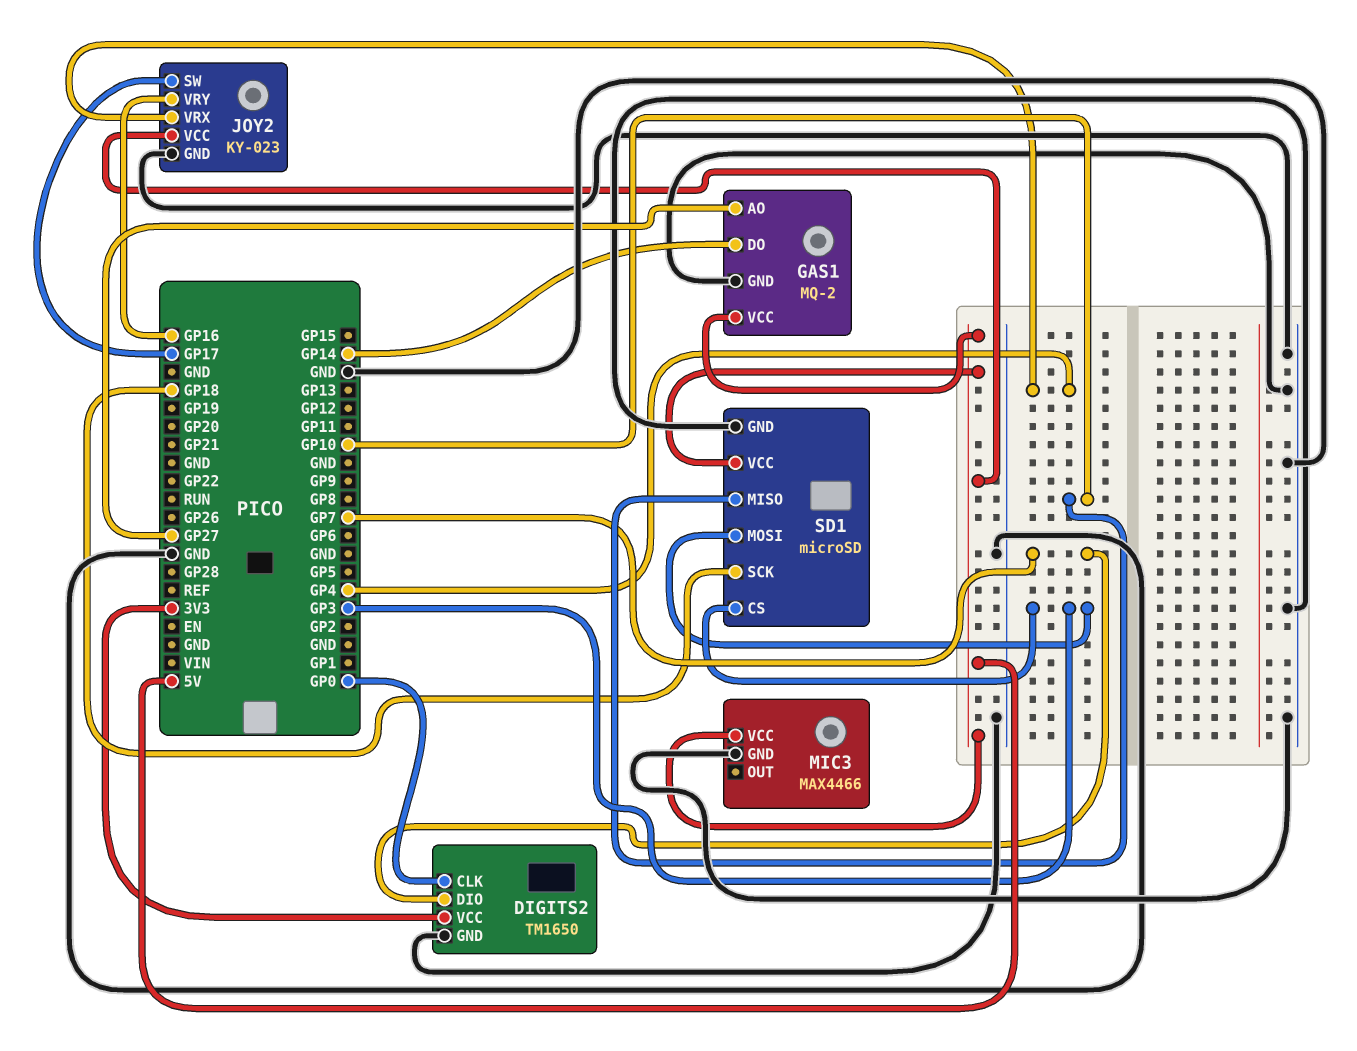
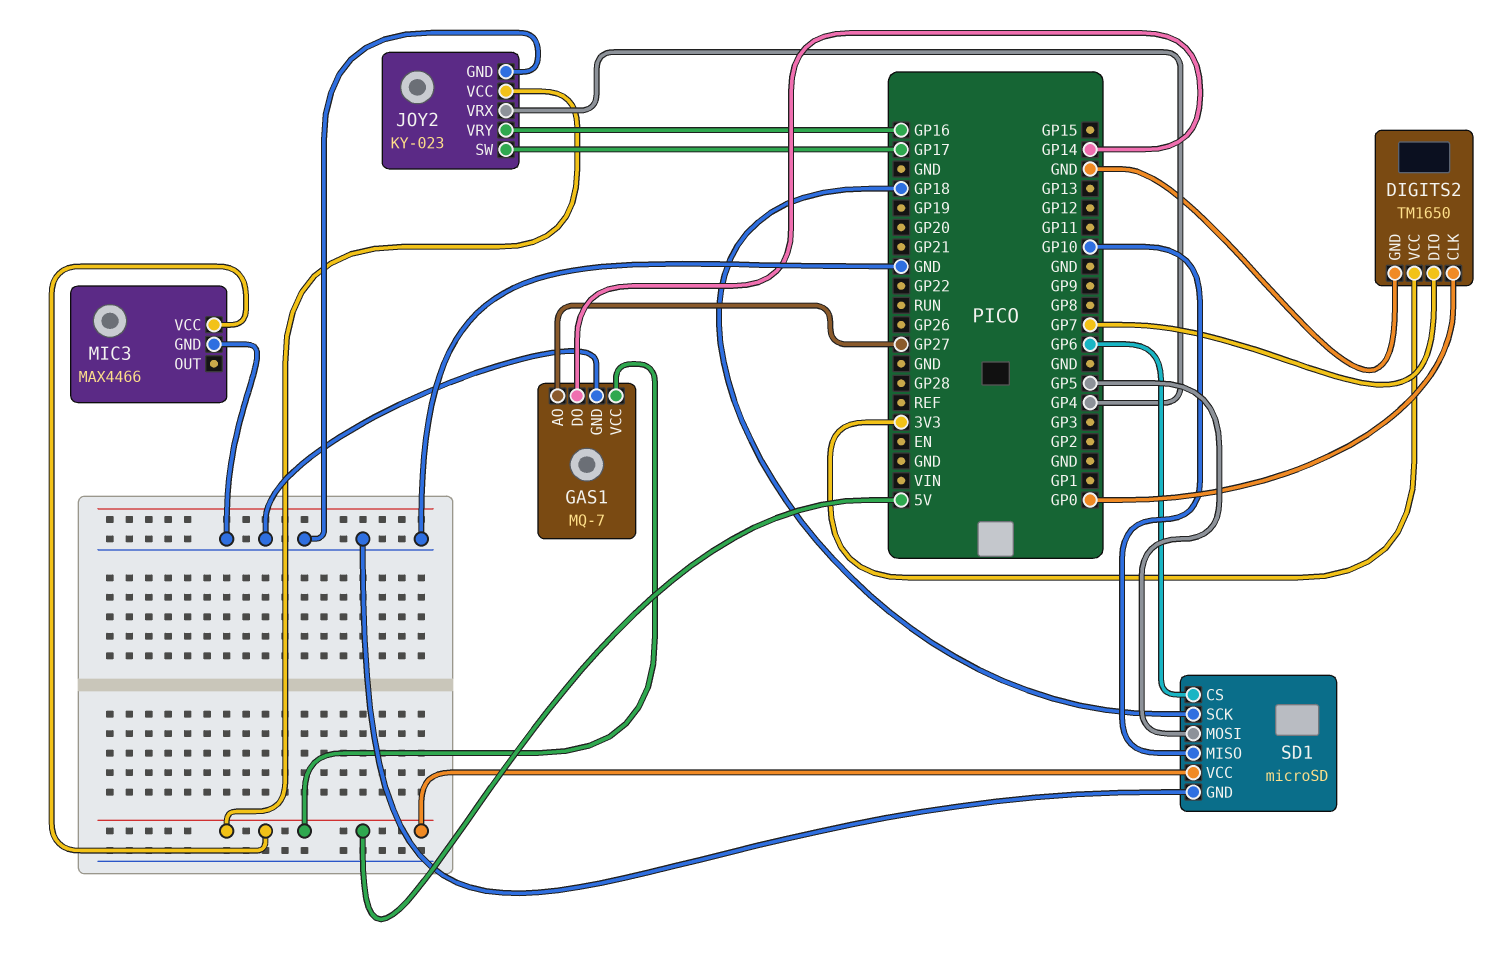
GAS1: MQ-2 -> MQ-7
SD1 pin CS: GP3 -> GP6
SD1 pin MOSI: GP3 -> GP5

